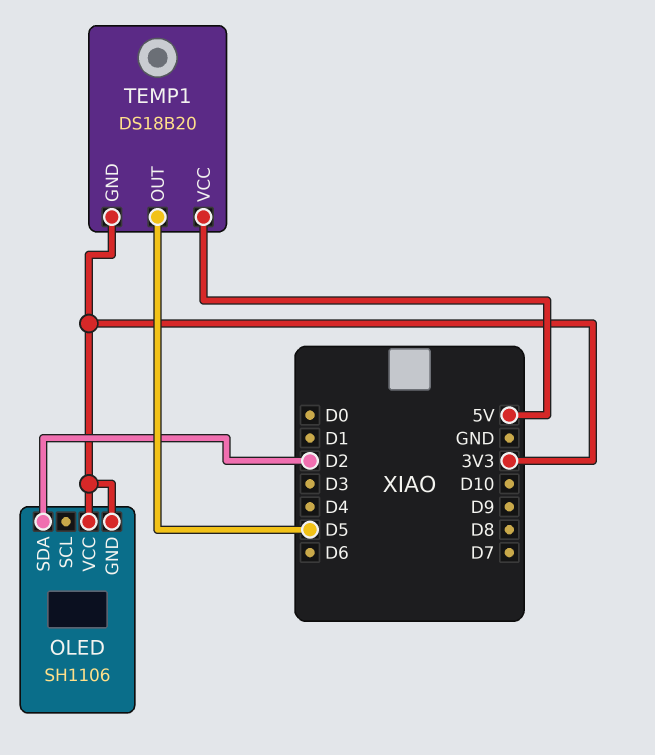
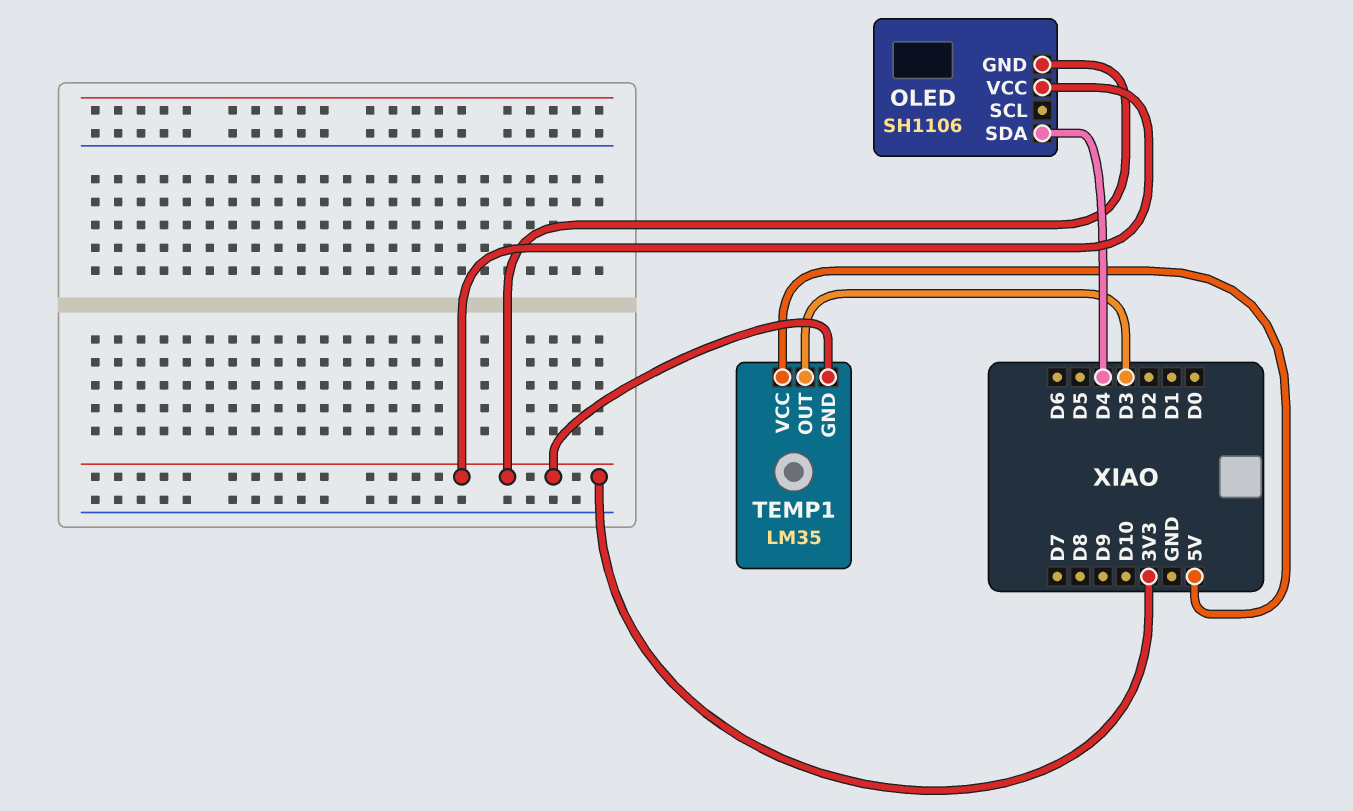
OLED pin SDA: D2 -> D4
TEMP1: DS18B20 -> LM35
TEMP1 pin OUT: D5 -> D3

